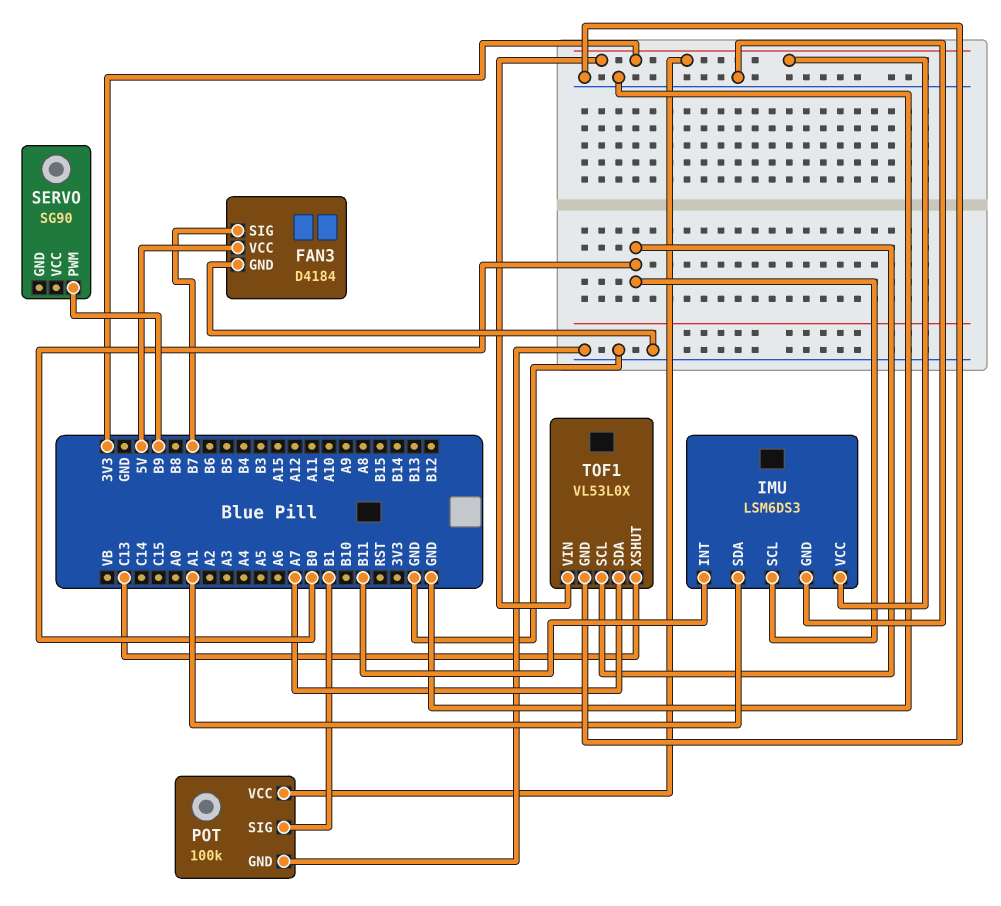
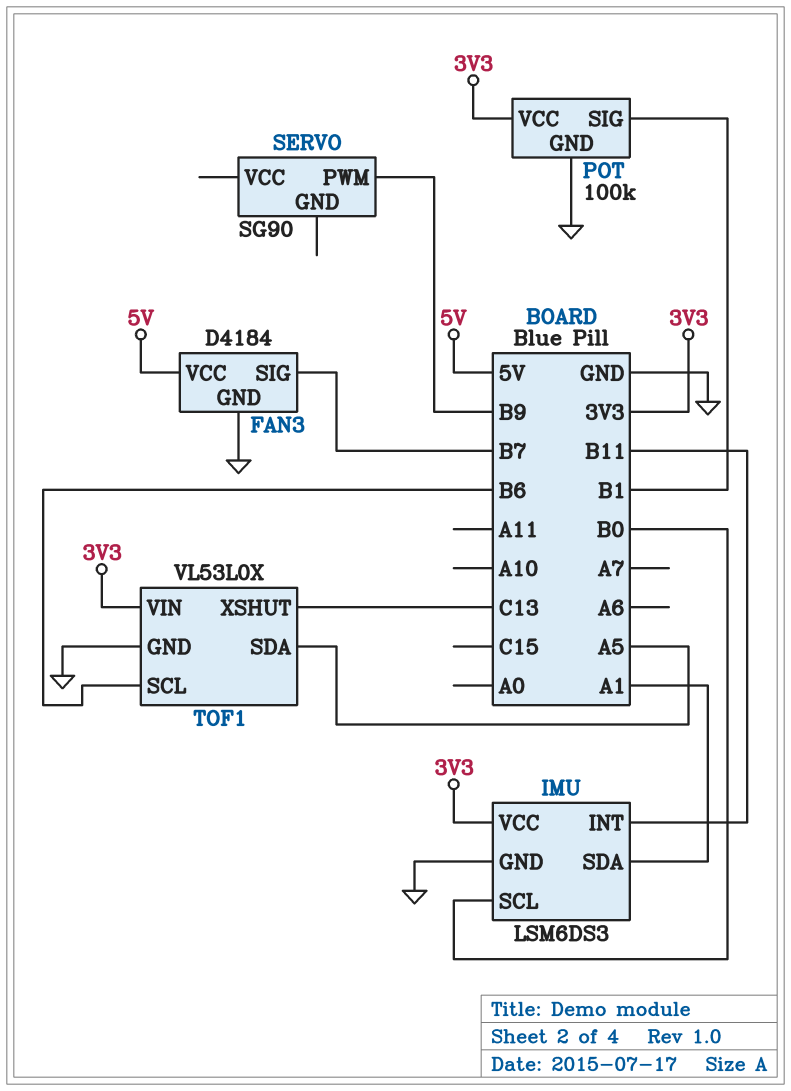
TOF1 pin SCL: B0 -> B6
TOF1 pin SDA: A7 -> A5

